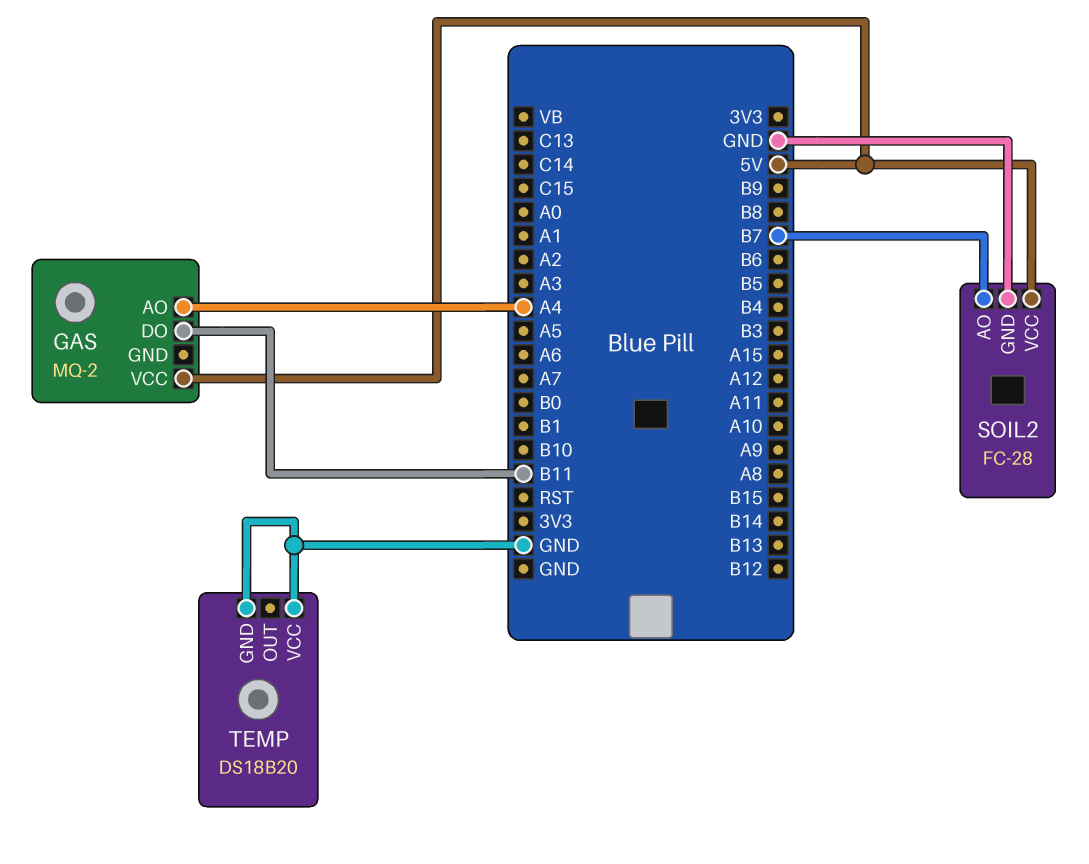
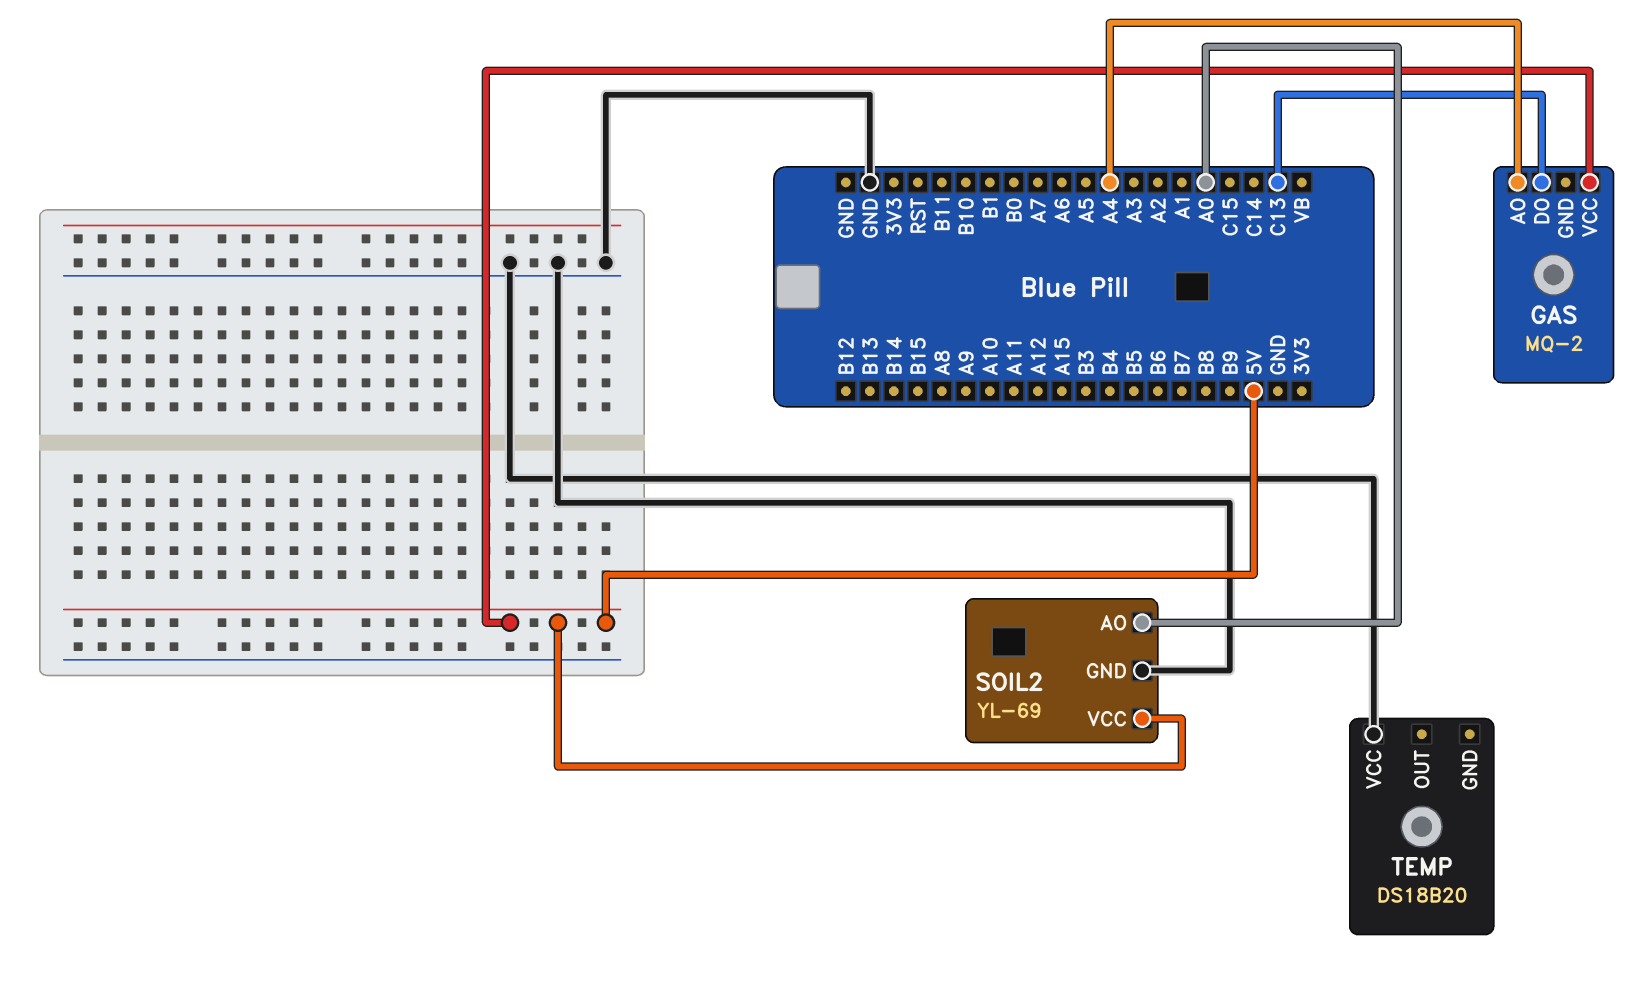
GAS pin DO: B11 -> C13
SOIL2: FC-28 -> YL-69
SOIL2 pin AO: B7 -> A0
TEMP pin GND: GND -> none

